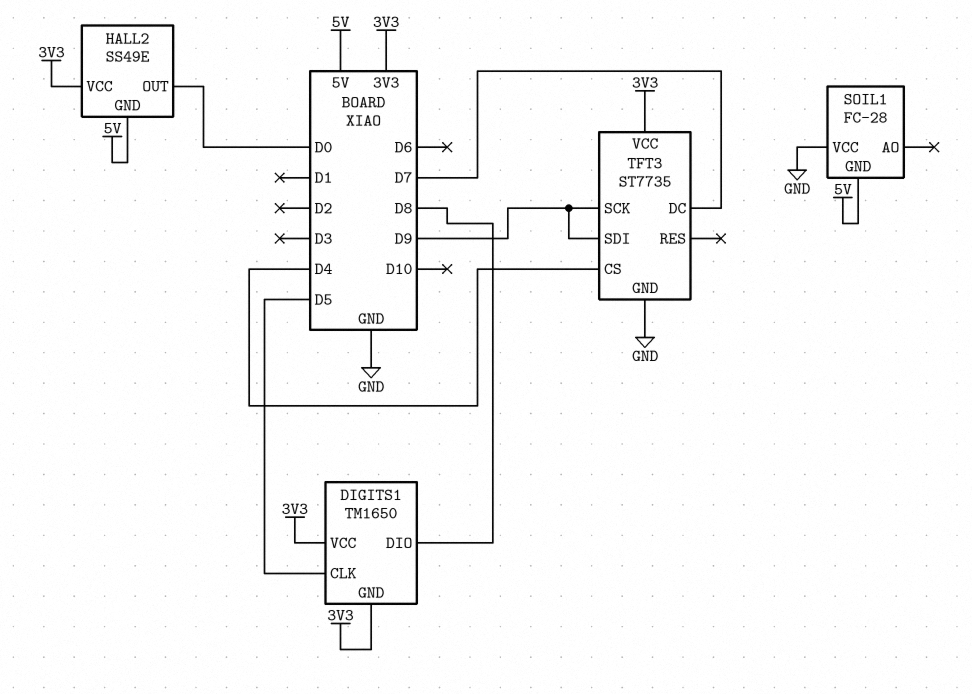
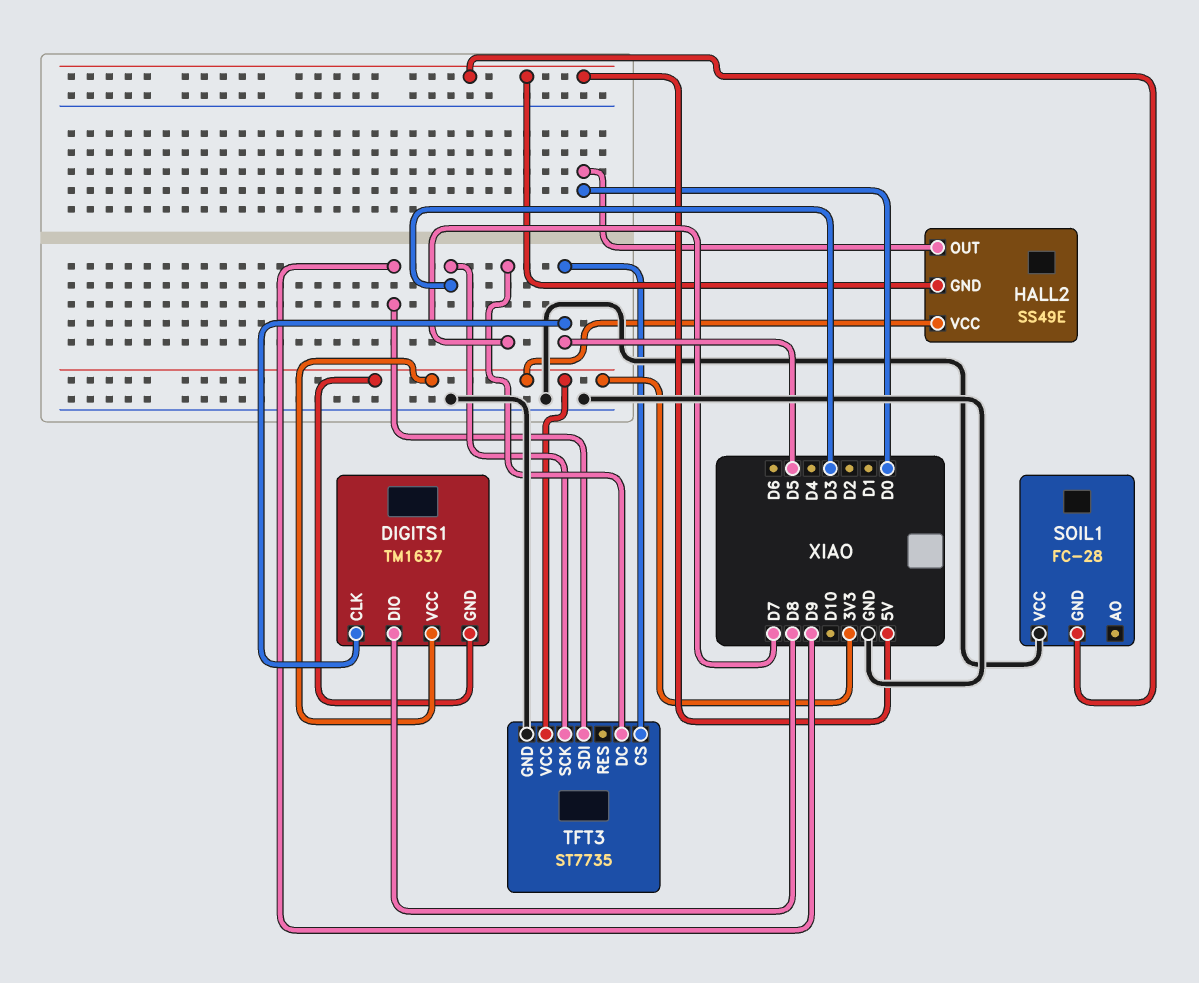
DIGITS1: TM1650 -> TM1637
TFT3 pin CS: D4 -> D5
TFT3 pin SCK: D9 -> D3

